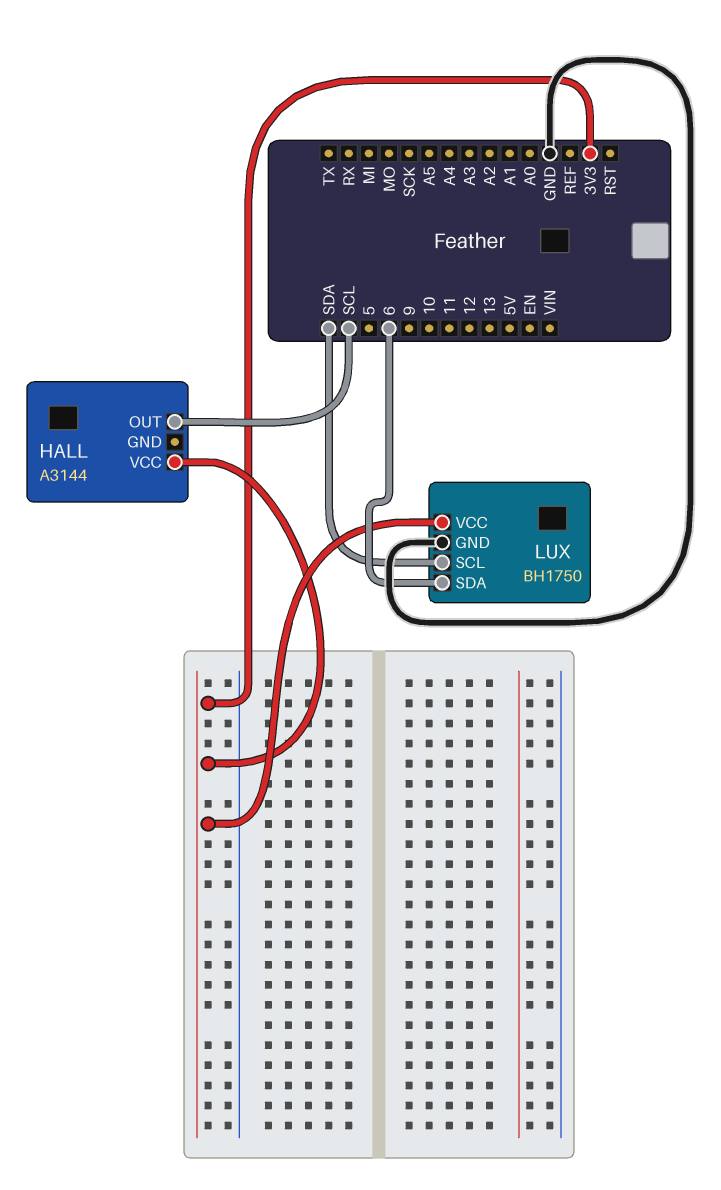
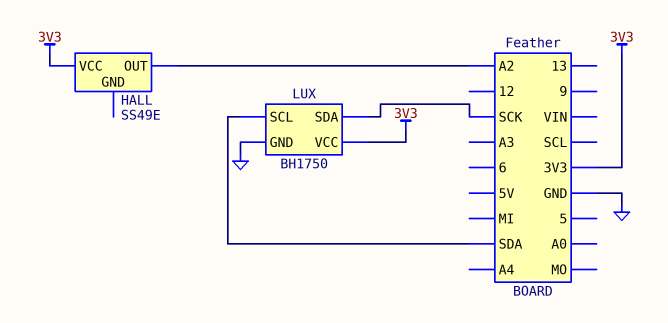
HALL: A3144 -> SS49E
HALL pin OUT: SCL -> A2
LUX pin SDA: 6 -> SCK

